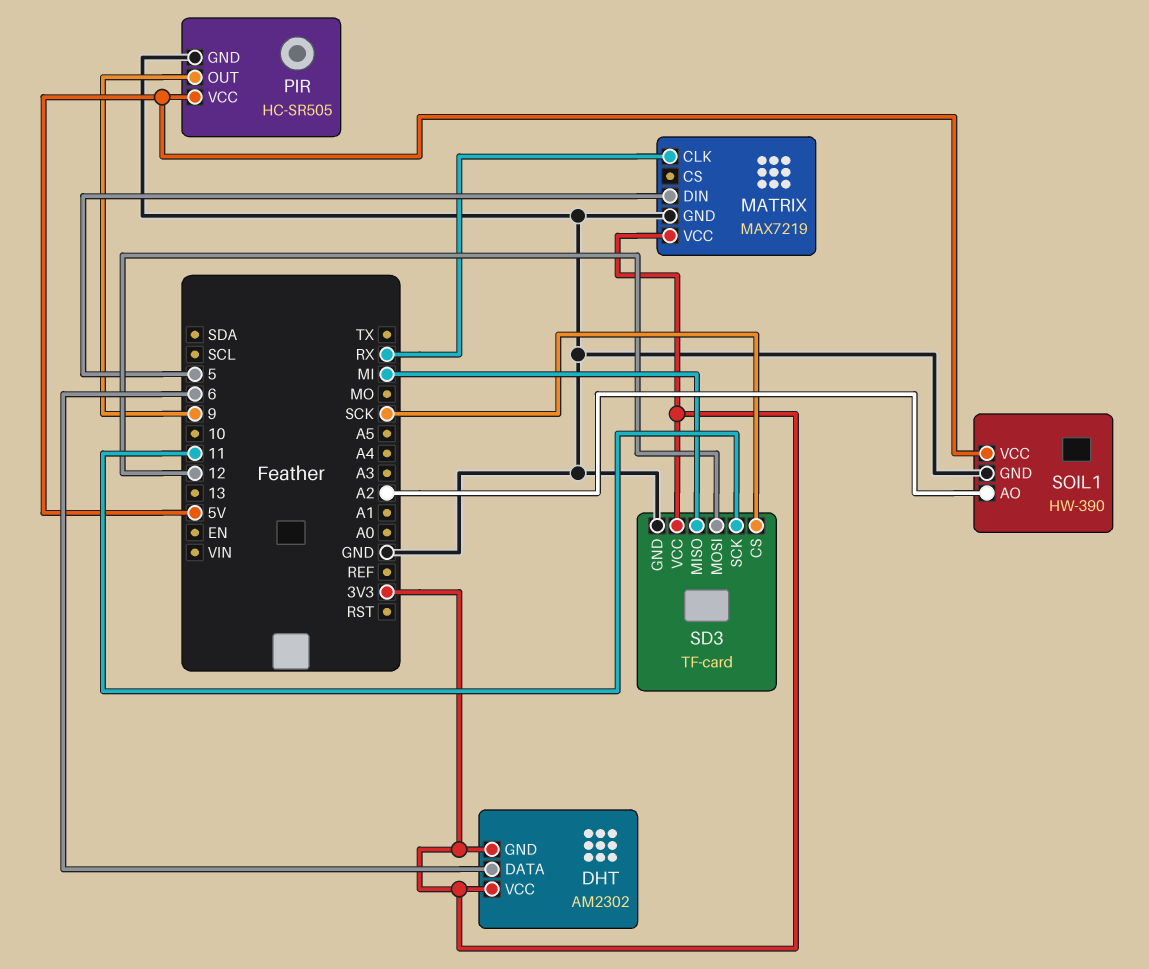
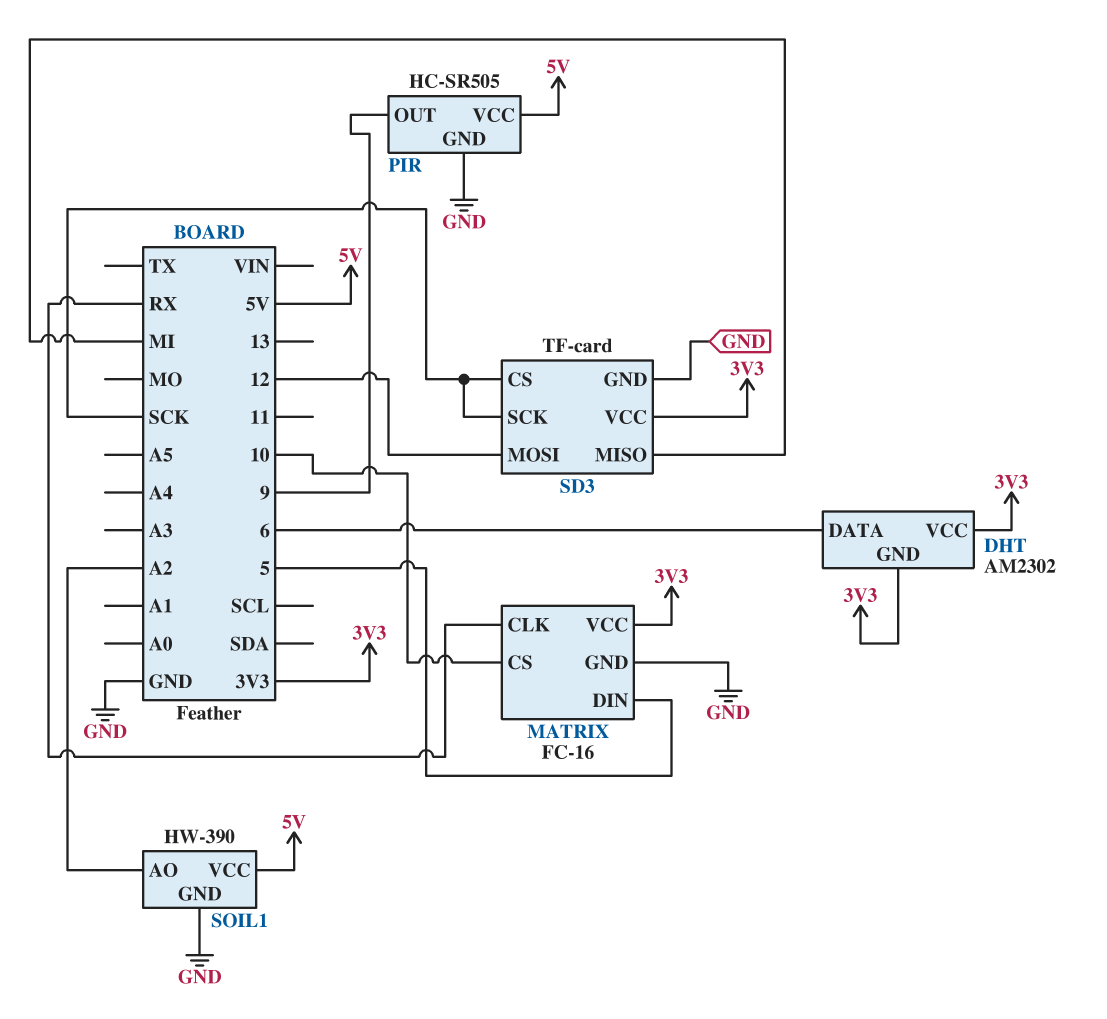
MATRIX: MAX7219 -> FC-16
MATRIX pin CS: none -> 10
SD3 pin SCK: 11 -> SCK

